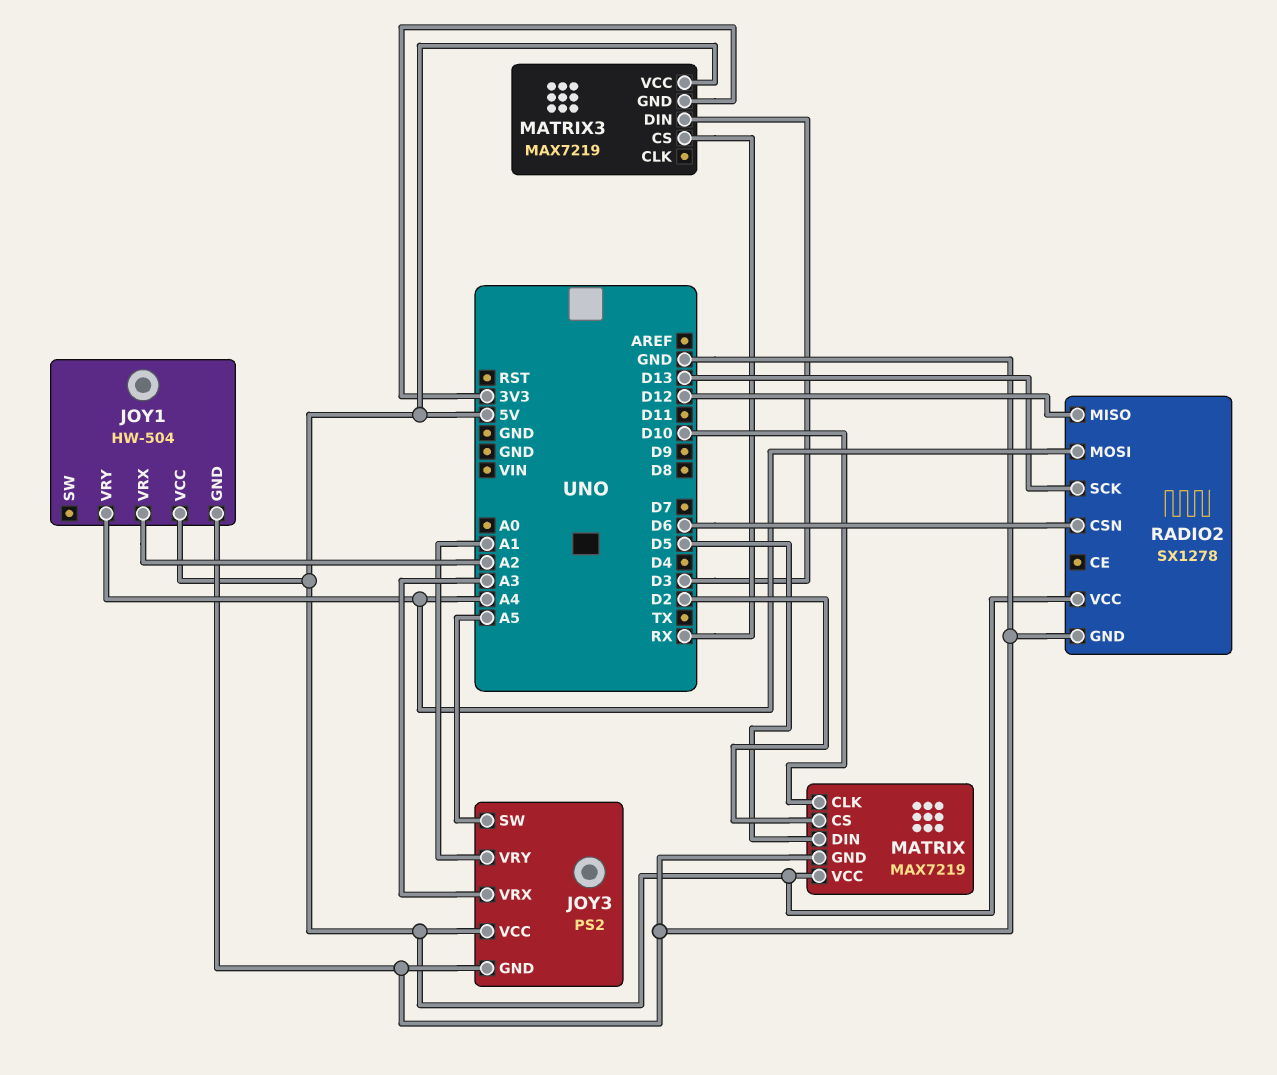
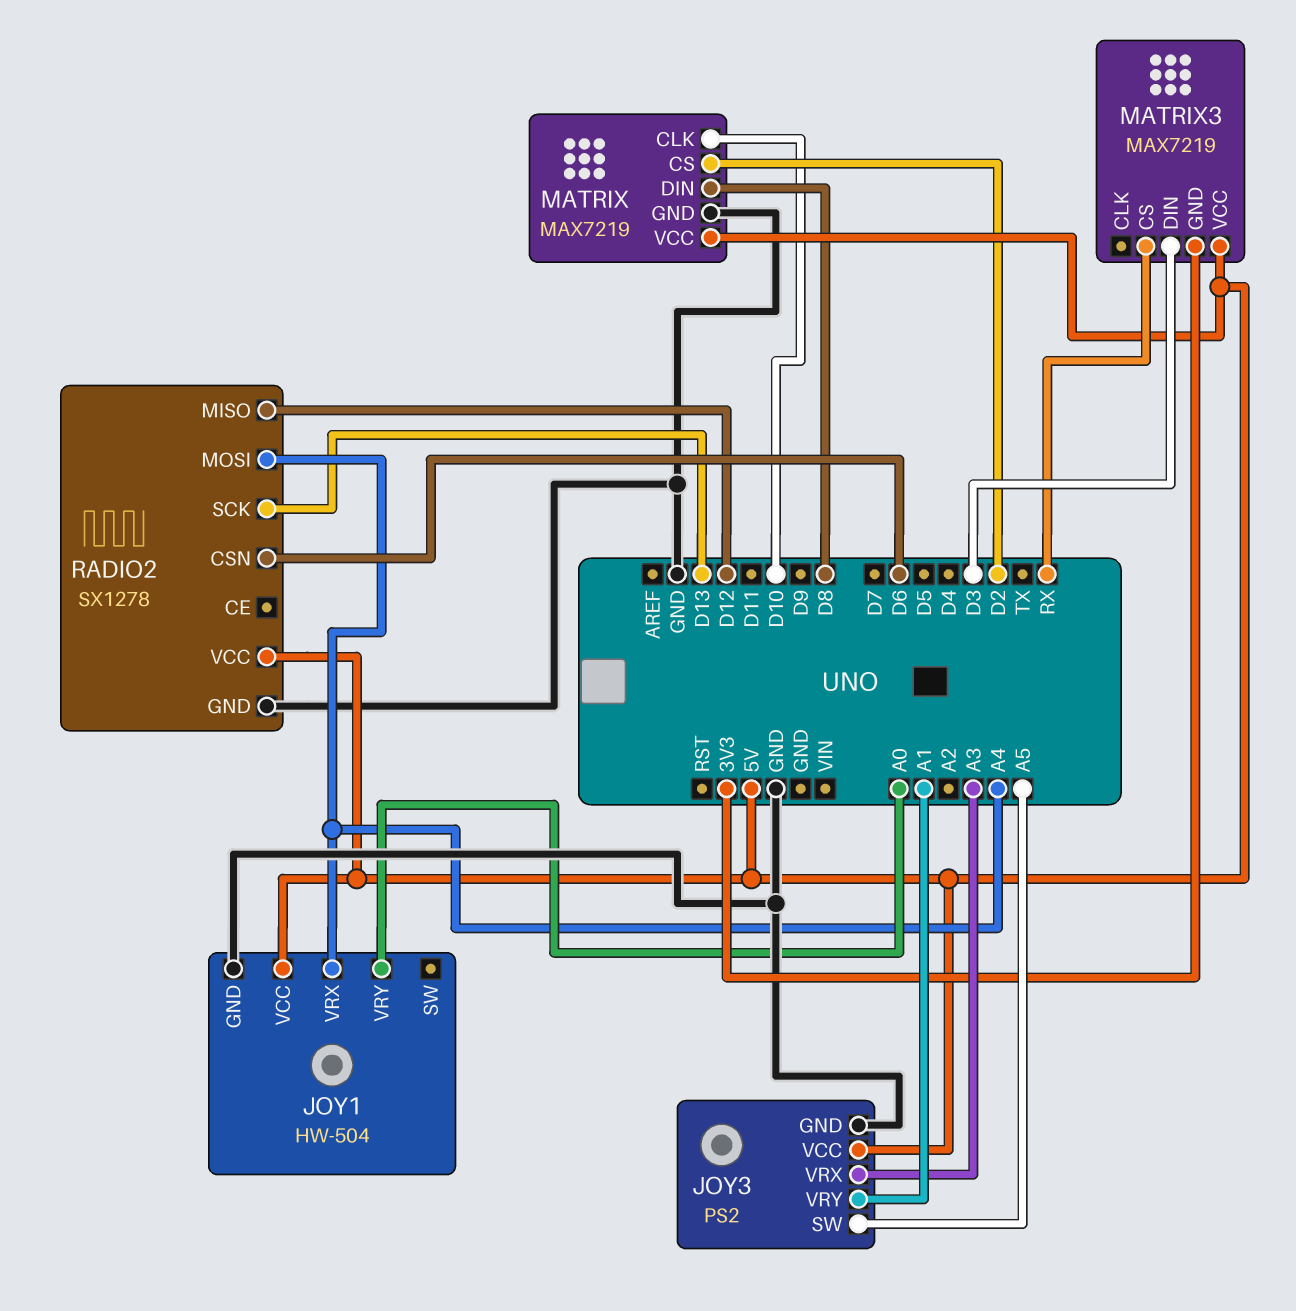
JOY1 pin VRX: A2 -> A4
JOY1 pin VRY: A4 -> A0
MATRIX pin DIN: D5 -> D8

